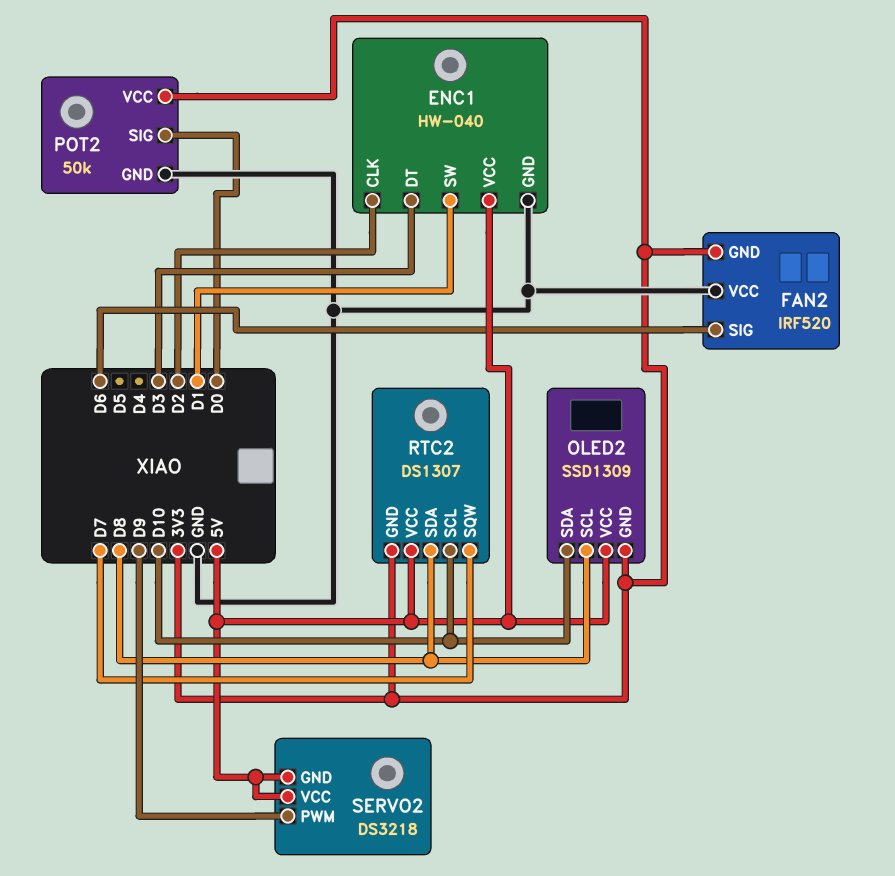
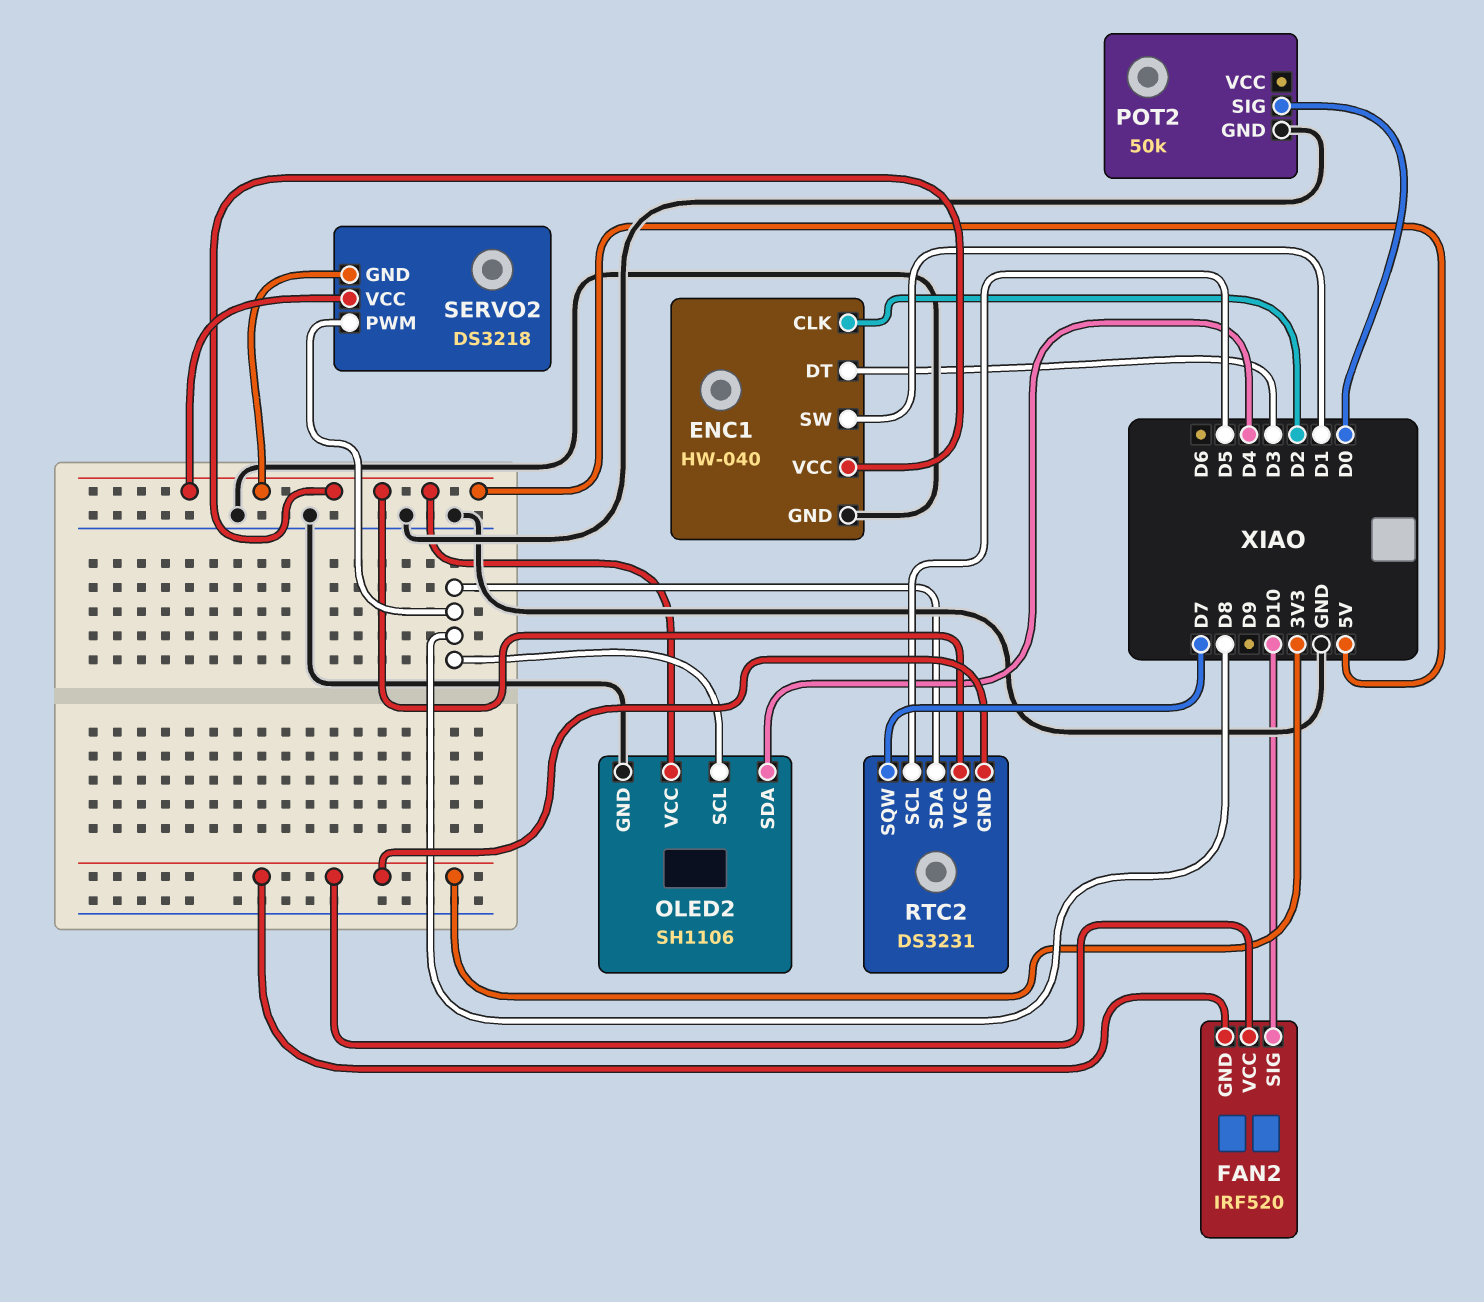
FAN2 pin SIG: D6 -> D10
FAN2 pin VCC: GND -> 3V3
OLED2: SSD1309 -> SH1106
OLED2 pin GND: 3V3 -> GND
OLED2 pin SDA: D10 -> D4
POT2 pin VCC: 3V3 -> none
RTC2: DS1307 -> DS3231
RTC2 pin SCL: D10 -> D5
SERVO2 pin PWM: D9 -> D8

